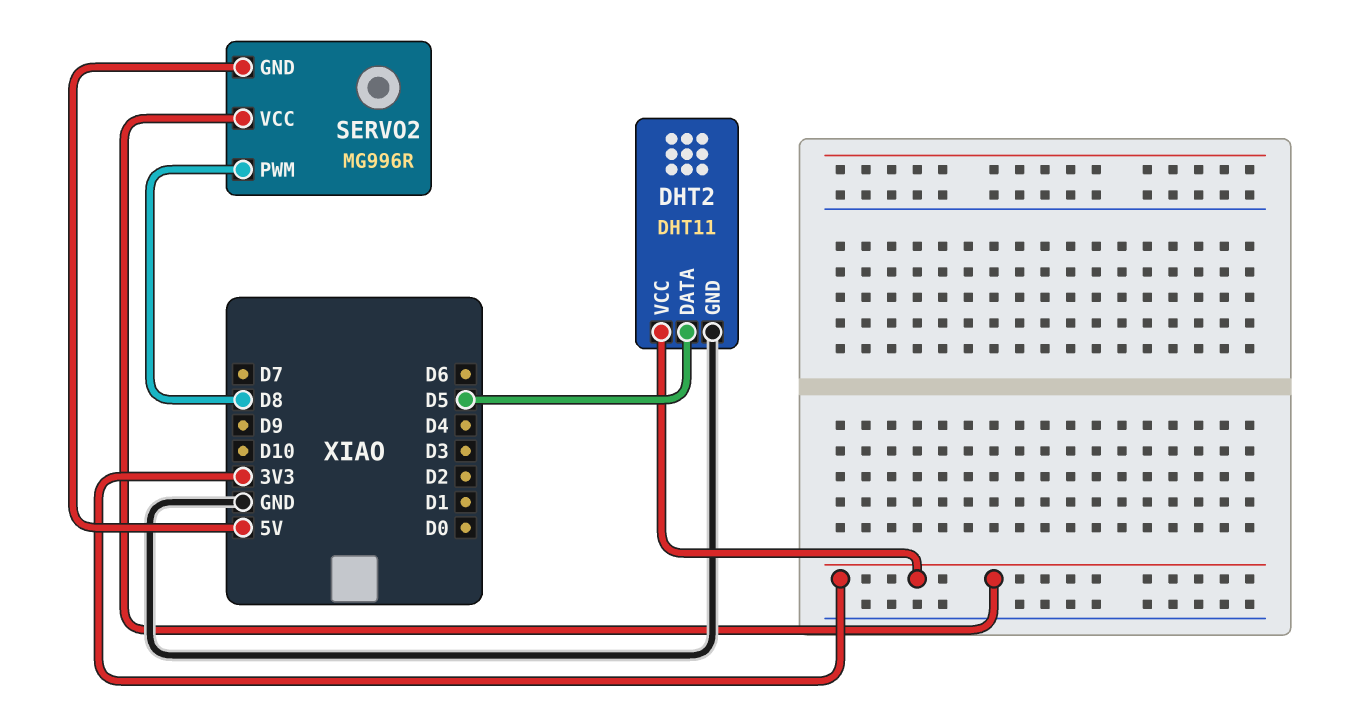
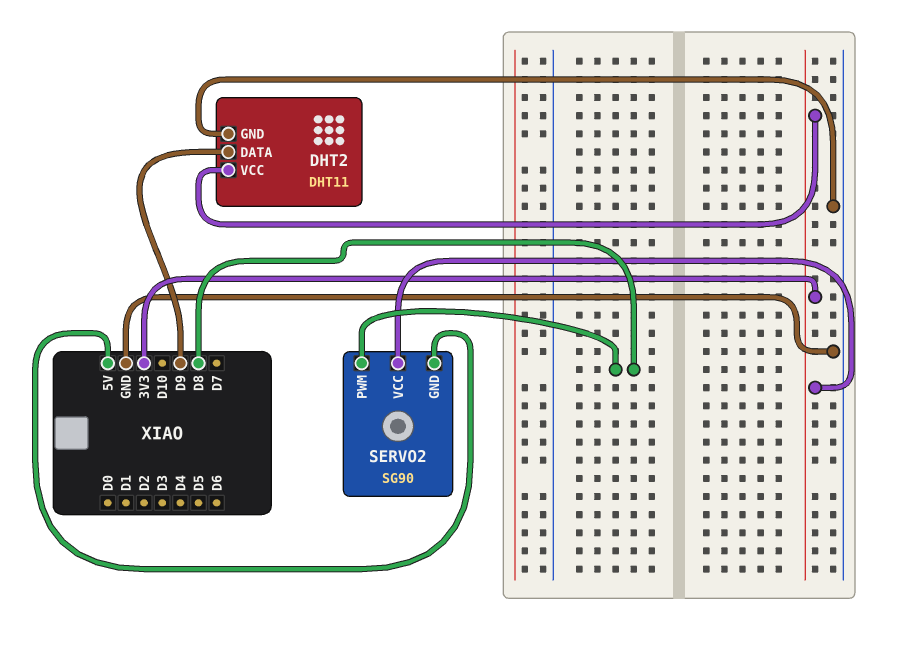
DHT2 pin DATA: D5 -> D9
SERVO2: MG996R -> SG90

